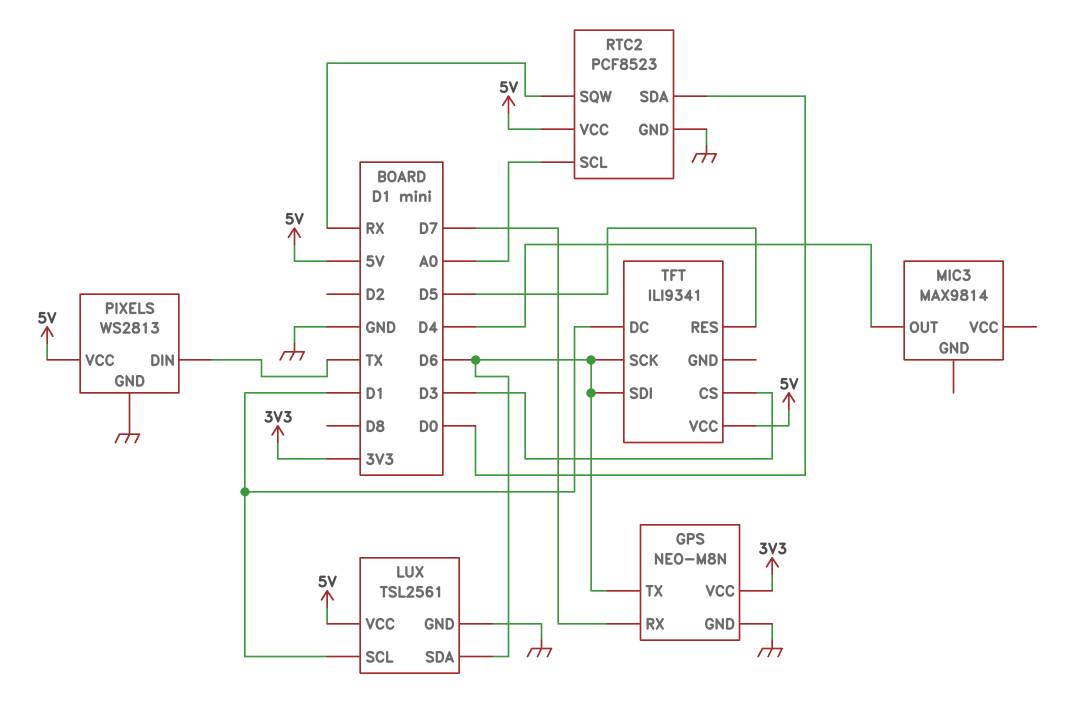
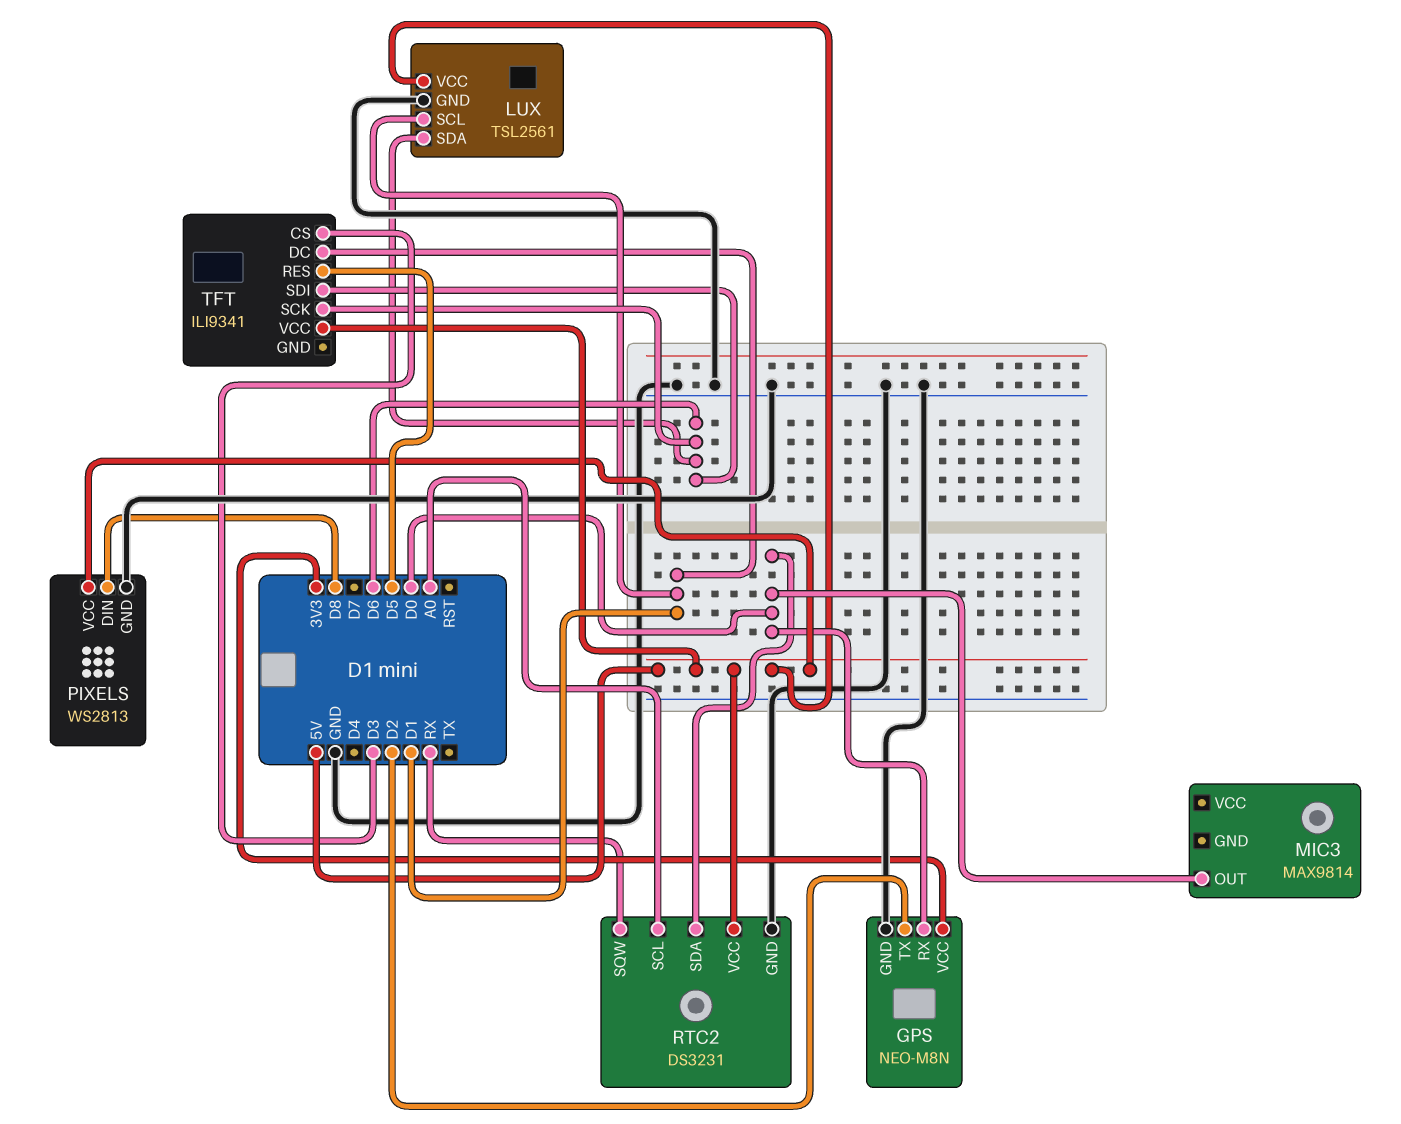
GPS pin RX: D7 -> D0
GPS pin TX: D6 -> D2
MIC3 pin OUT: D4 -> D0
PIXELS pin DIN: TX -> D8
RTC2: PCF8523 -> DS3231

